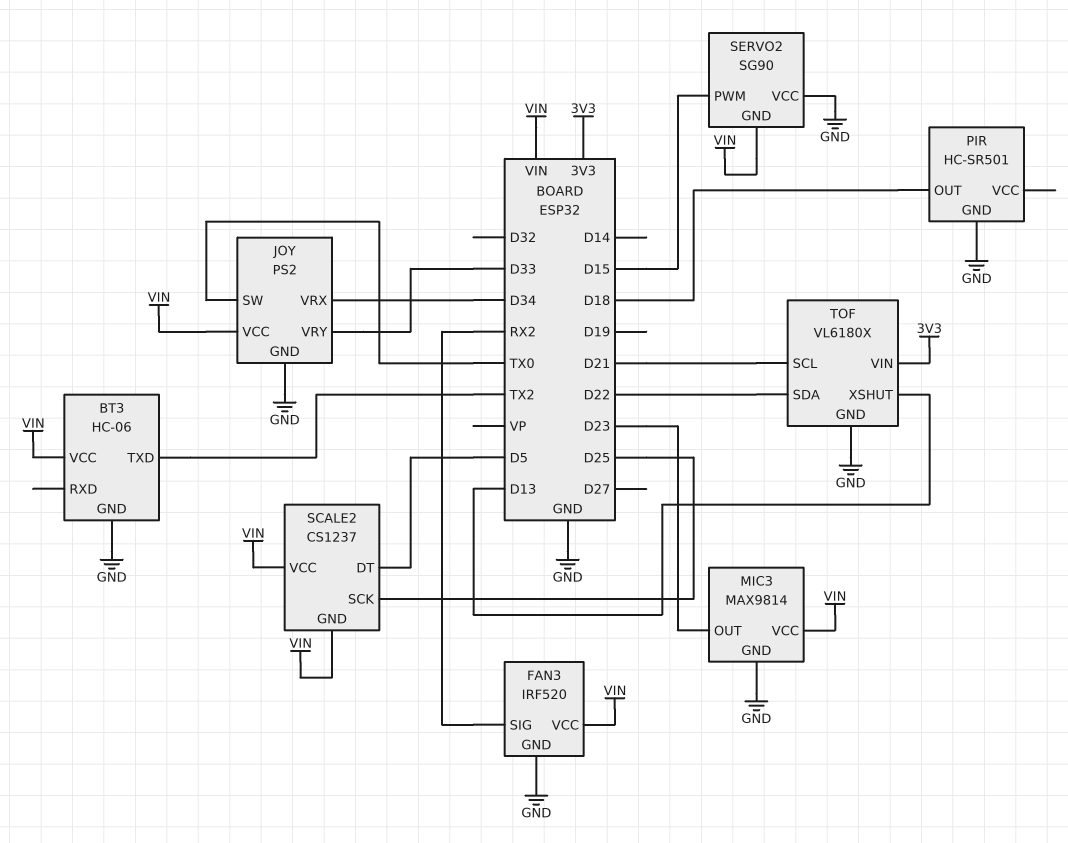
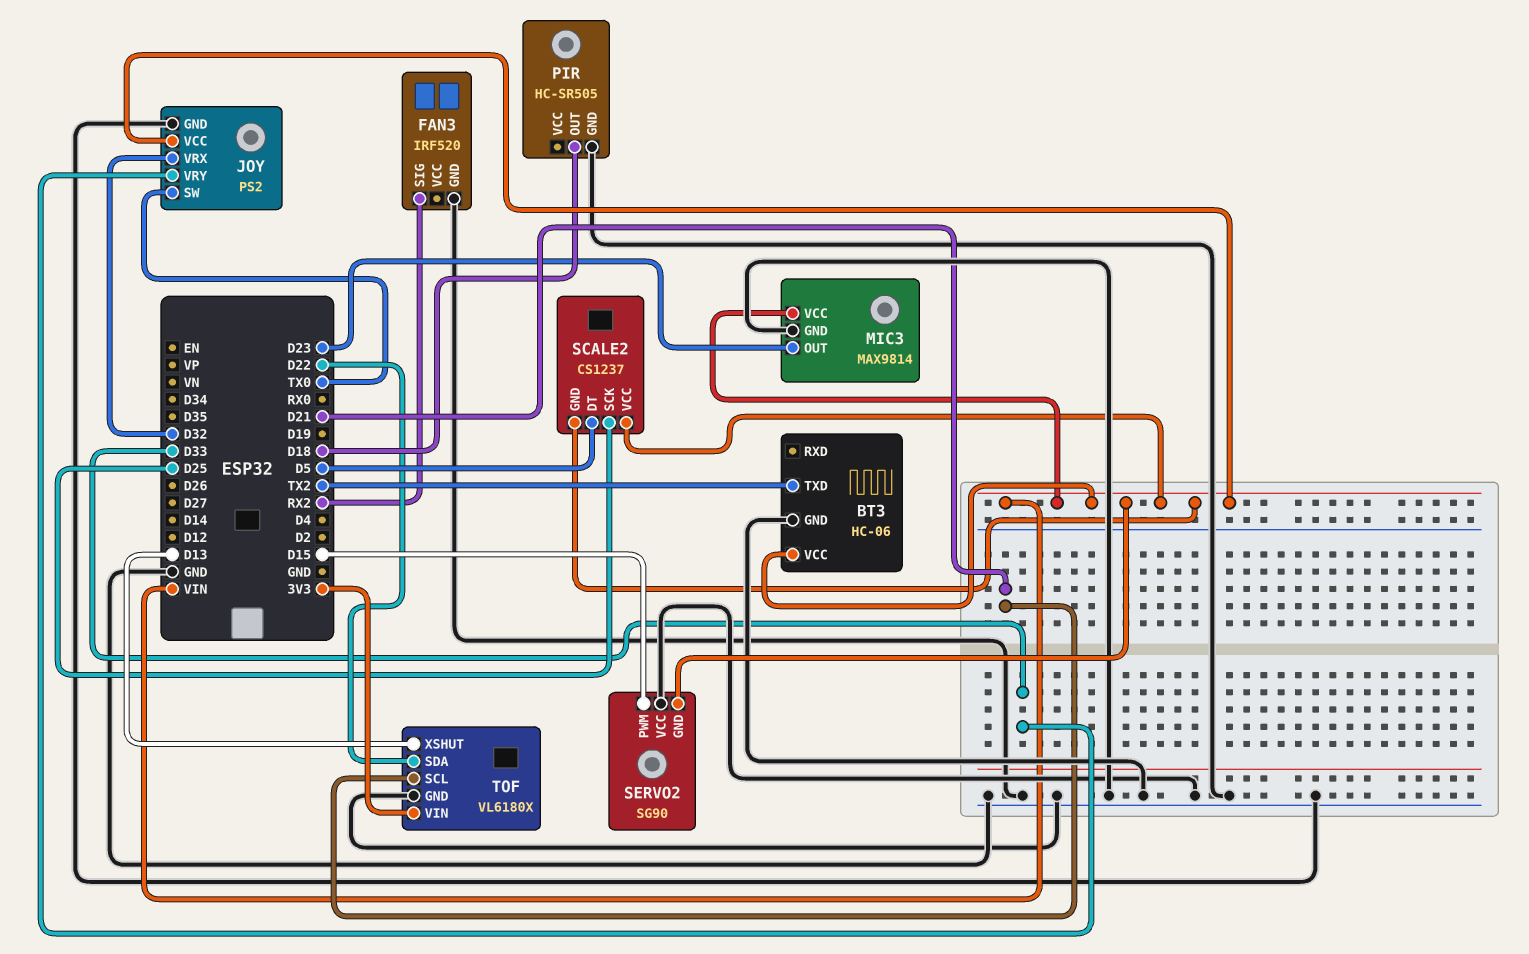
FAN3 pin VCC: VIN -> none
JOY pin VRX: D34 -> D32
PIR: HC-SR501 -> HC-SR505

